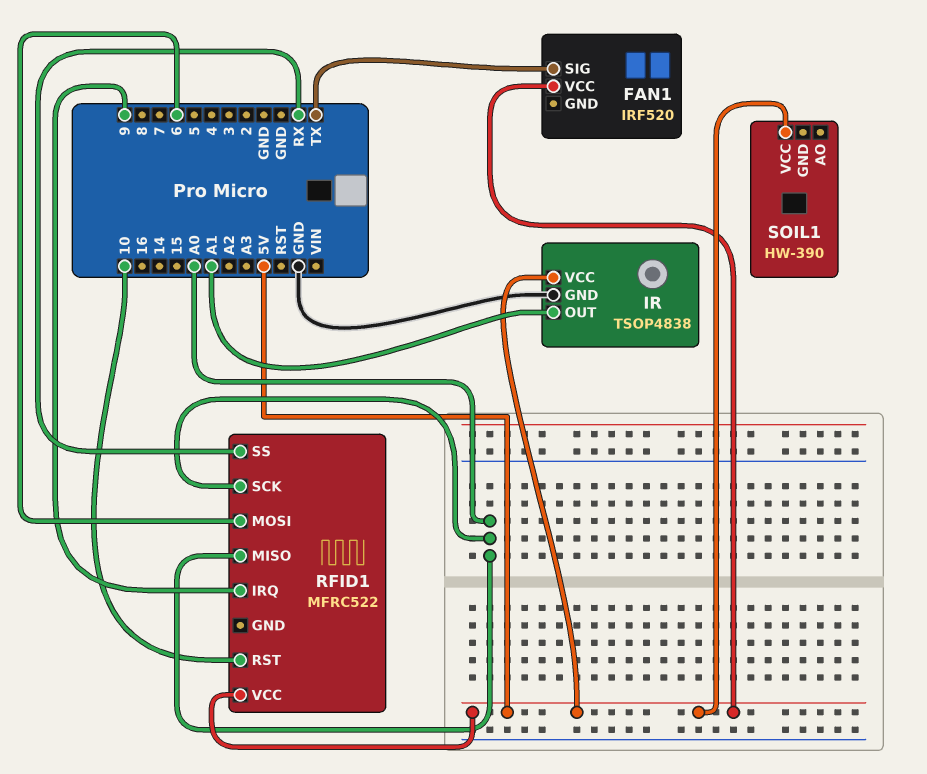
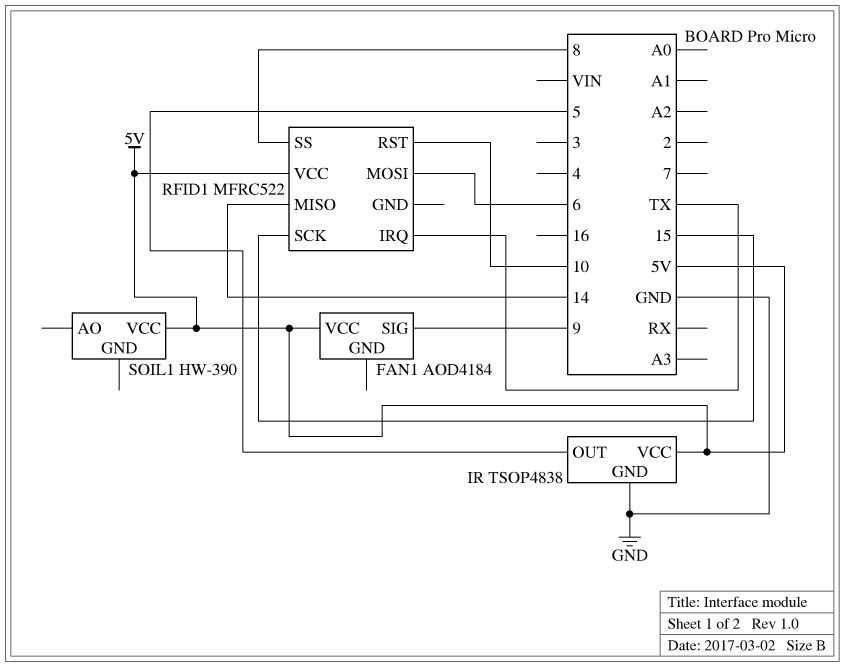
FAN1: IRF520 -> AOD4184
FAN1 pin SIG: TX -> 9
IR pin OUT: A1 -> 5
RFID1 pin IRQ: 9 -> TX
RFID1 pin MISO: A0 -> 14
RFID1 pin SCK: A0 -> 15
RFID1 pin SS: RX -> 8

